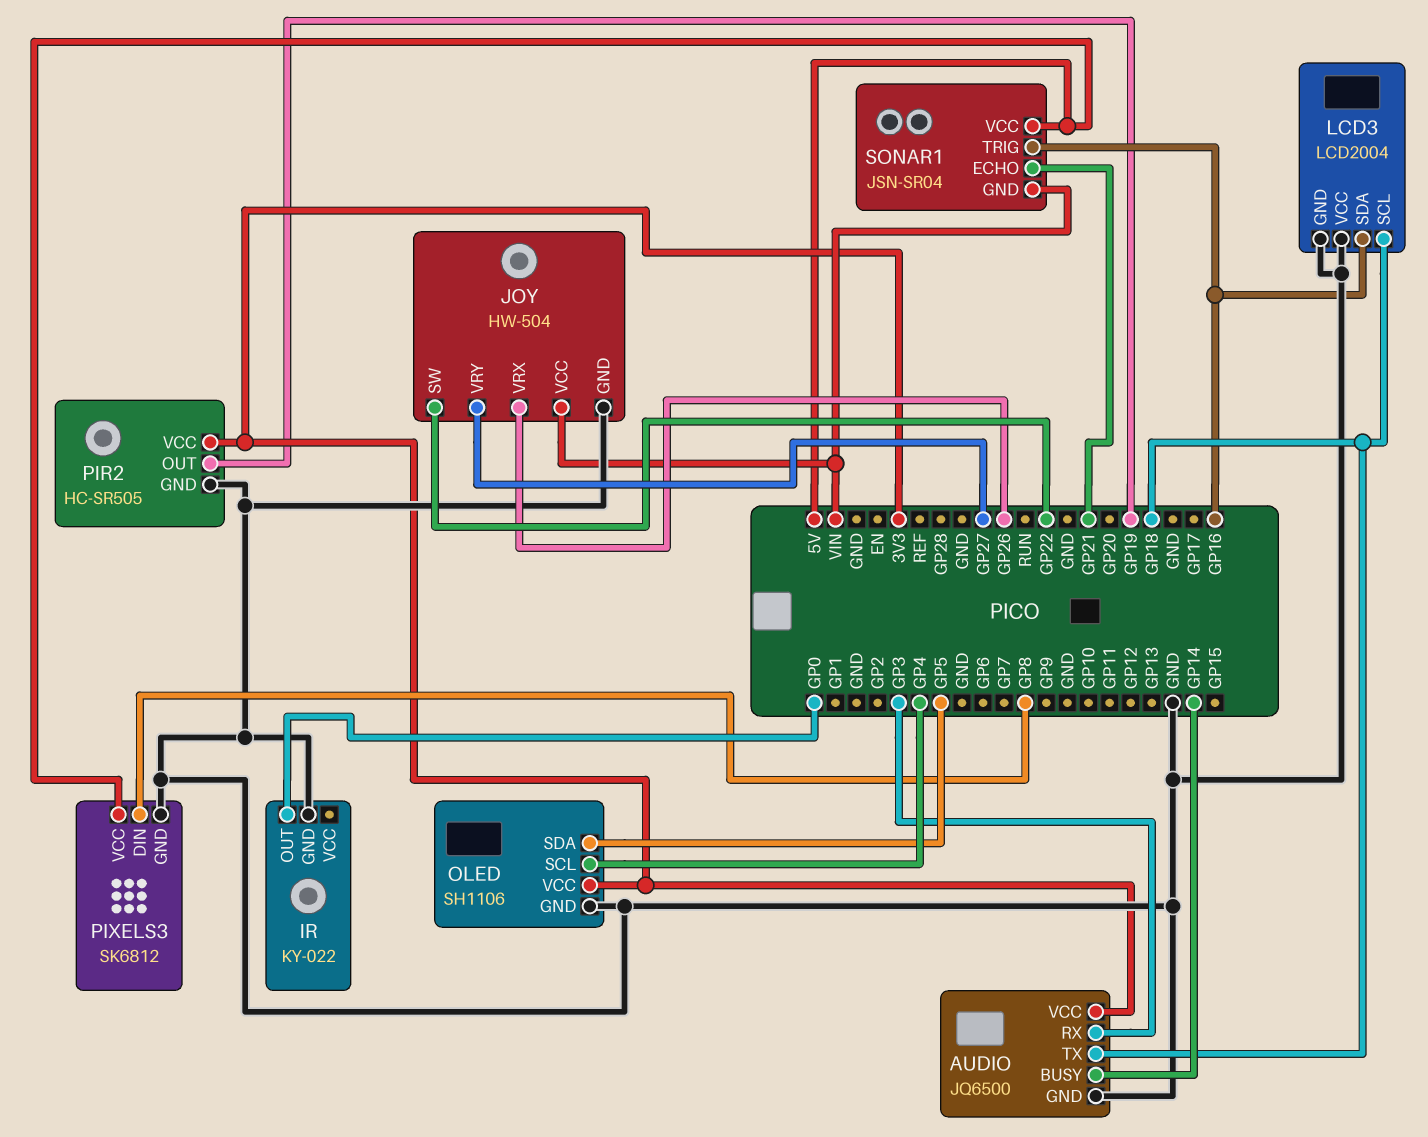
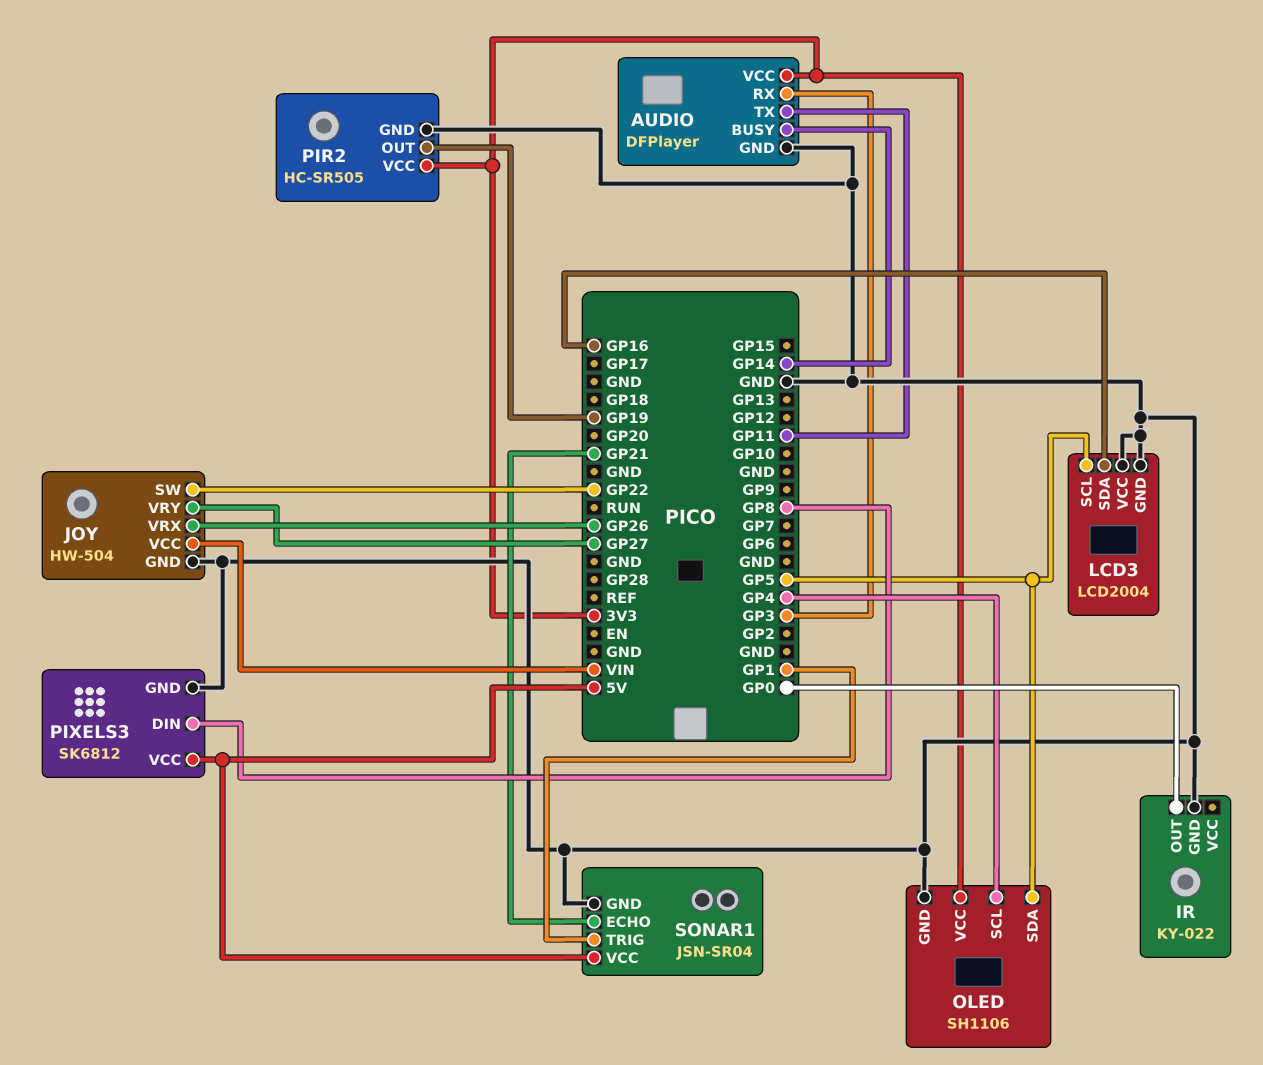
AUDIO: JQ6500 -> DFPlayer
AUDIO pin TX: GP18 -> GP11
LCD3 pin SCL: GP18 -> GP5
SONAR1 pin GND: VIN -> GND
SONAR1 pin TRIG: GP16 -> GP1

